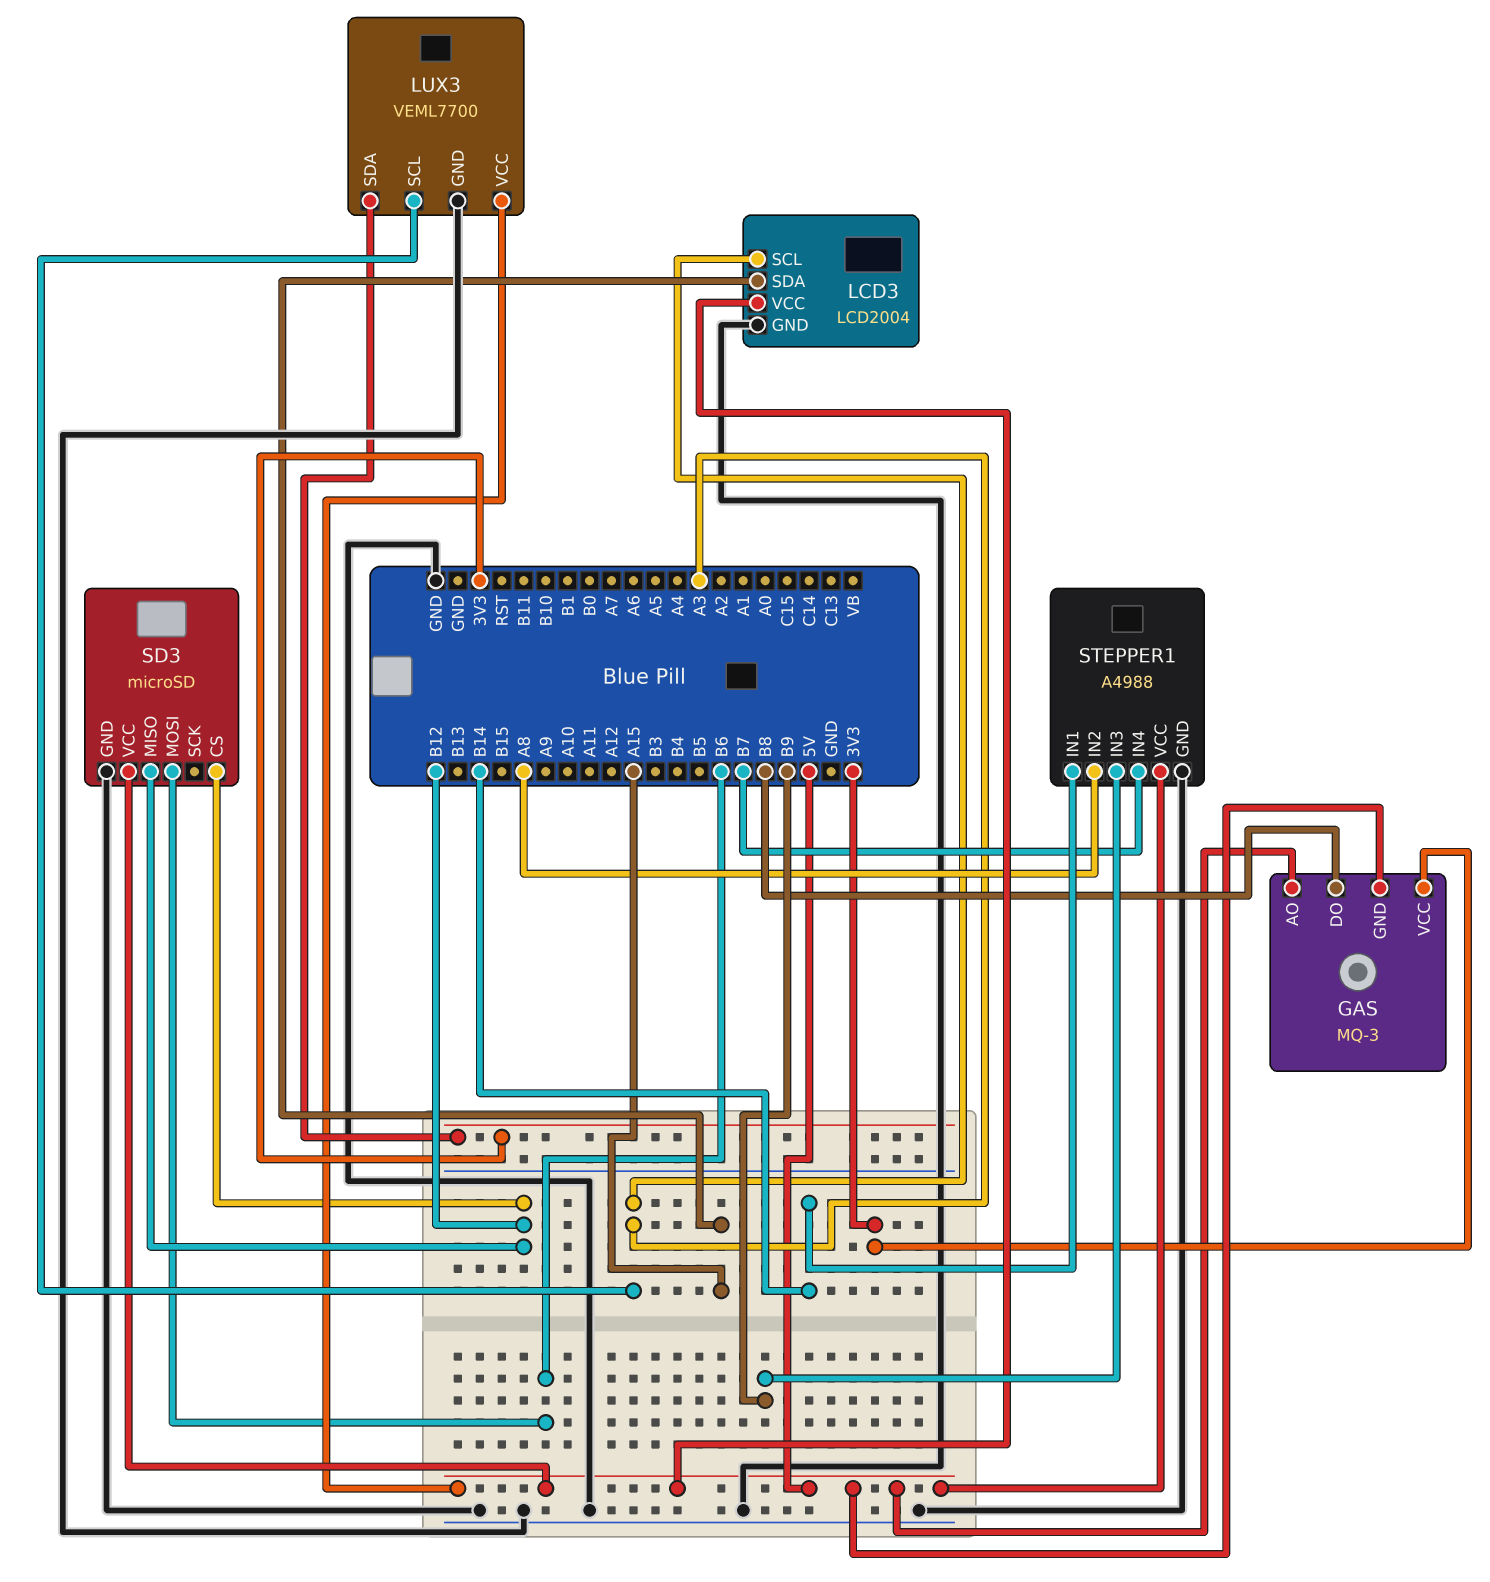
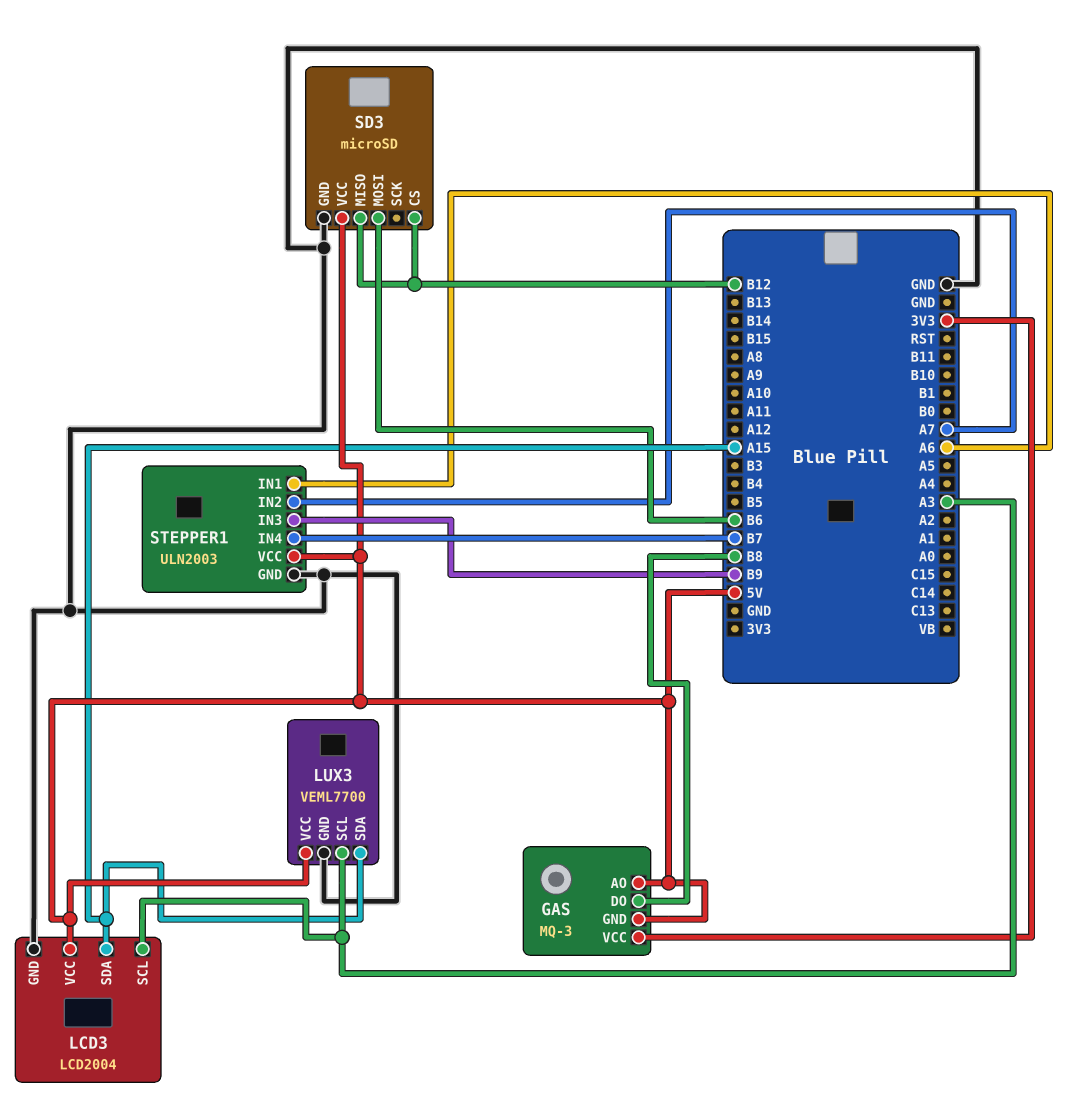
LUX3 pin SDA: 3V3 -> A15
STEPPER1: A4988 -> ULN2003
STEPPER1 pin IN1: B14 -> A6
STEPPER1 pin IN2: A8 -> A7

